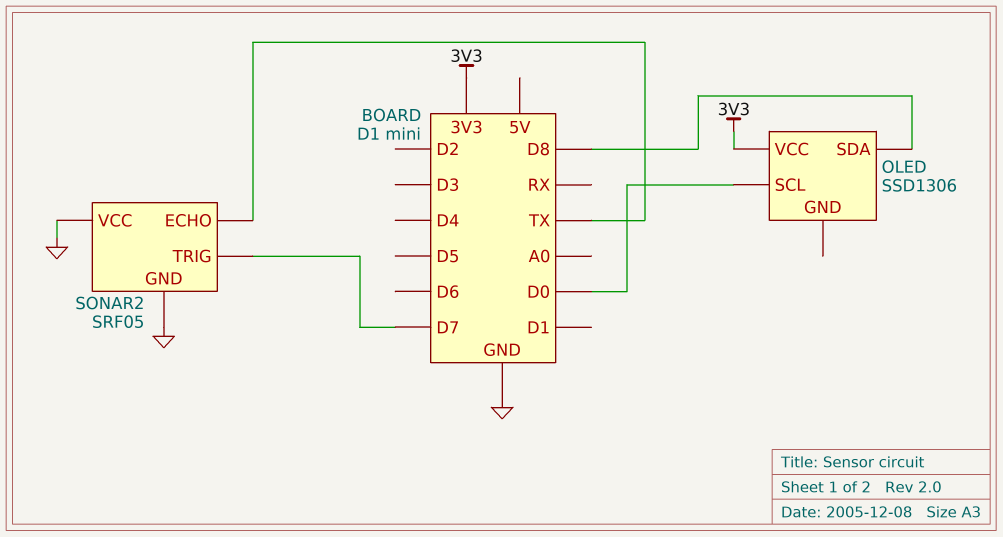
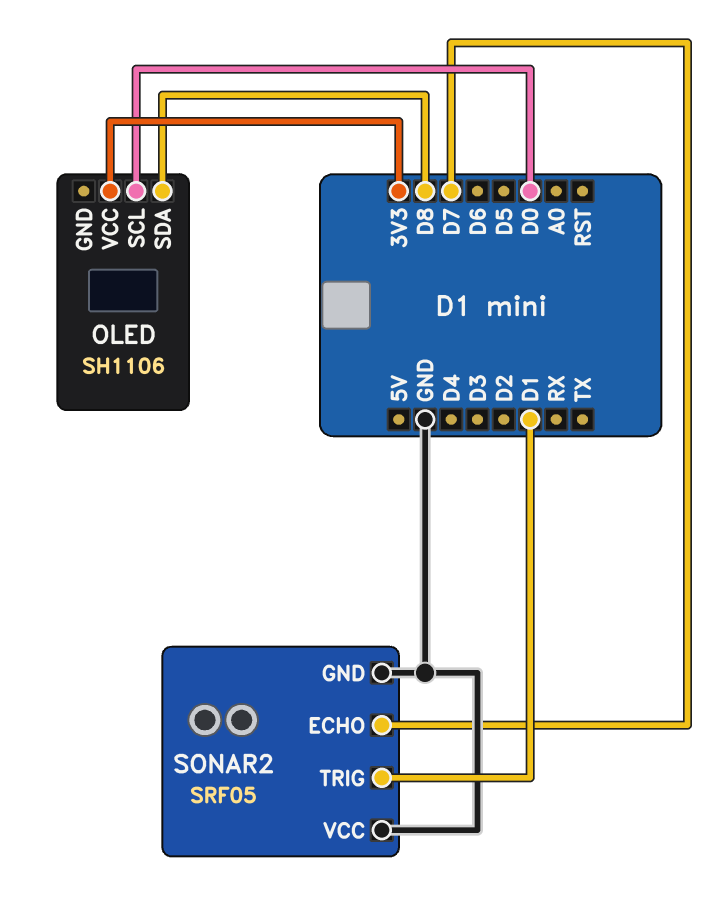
OLED: SSD1306 -> SH1106
SONAR2 pin ECHO: TX -> D7
SONAR2 pin TRIG: D7 -> D1

